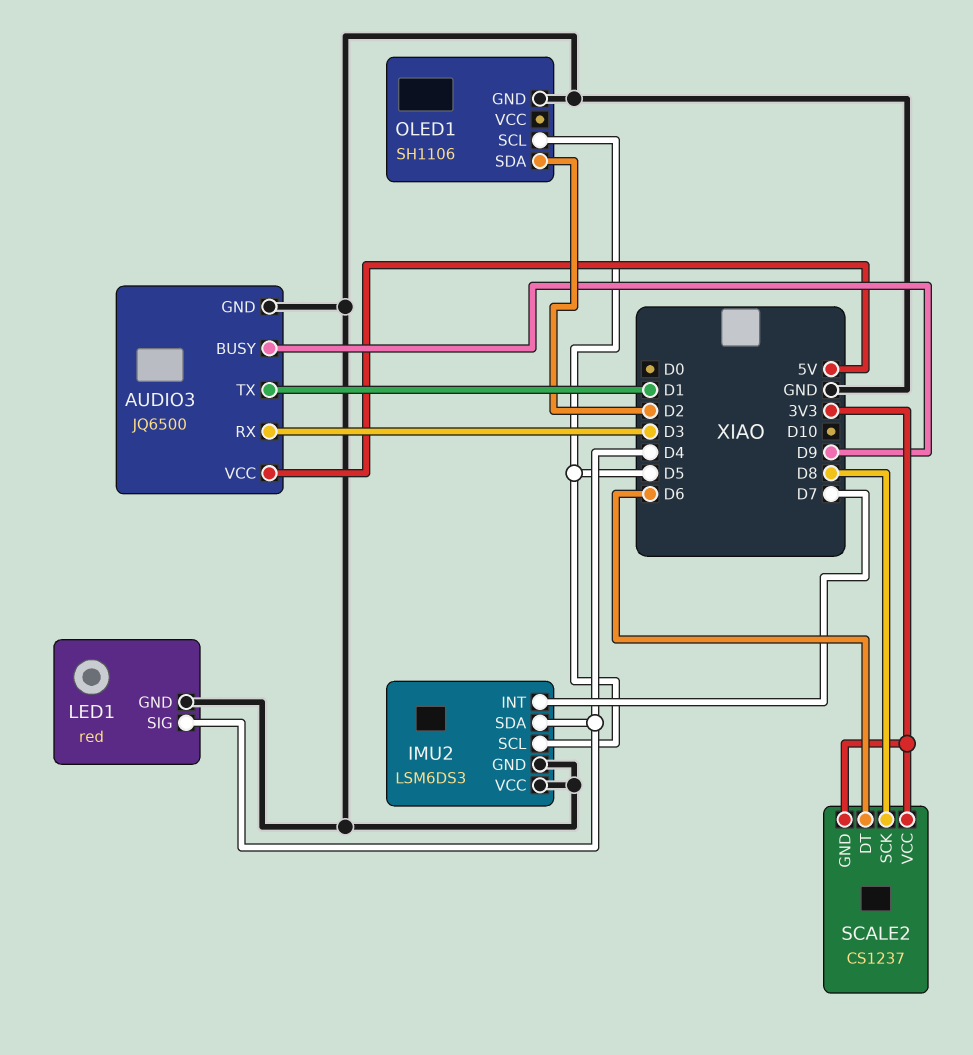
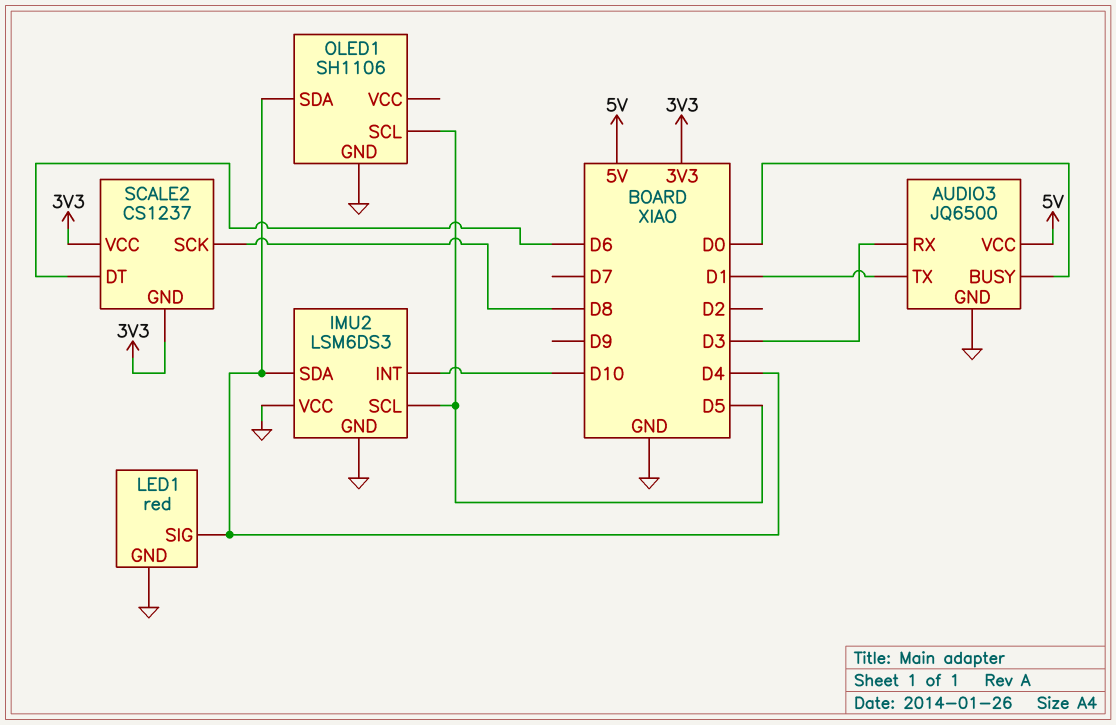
AUDIO3 pin BUSY: D9 -> D0
IMU2 pin INT: D7 -> D10
OLED1 pin SDA: D2 -> D4

